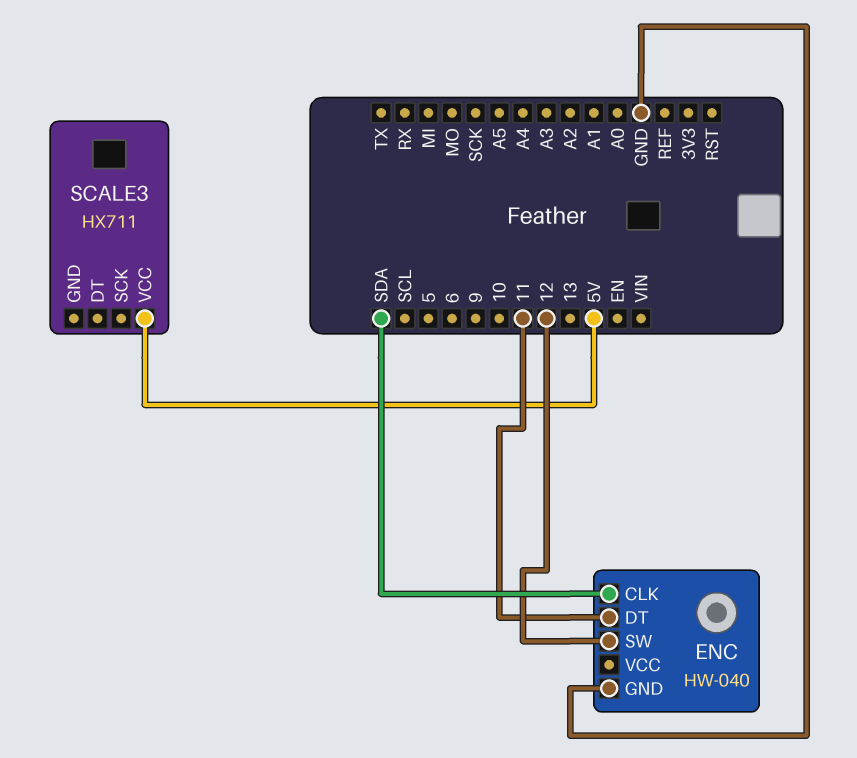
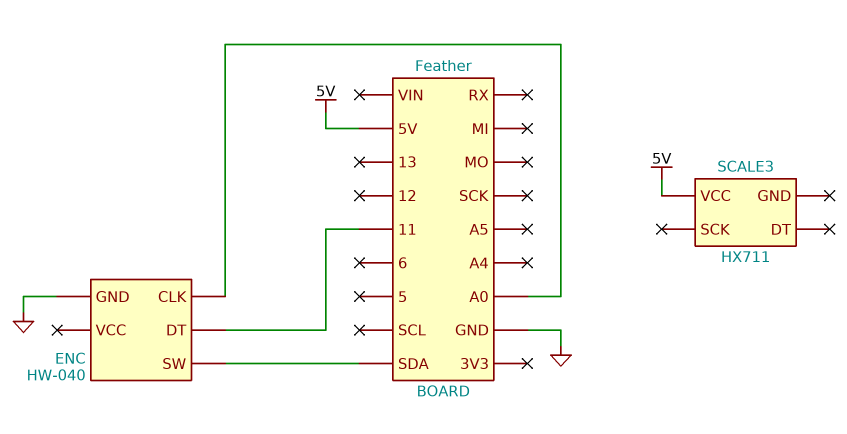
ENC pin CLK: SDA -> A0
ENC pin SW: 12 -> SDA

